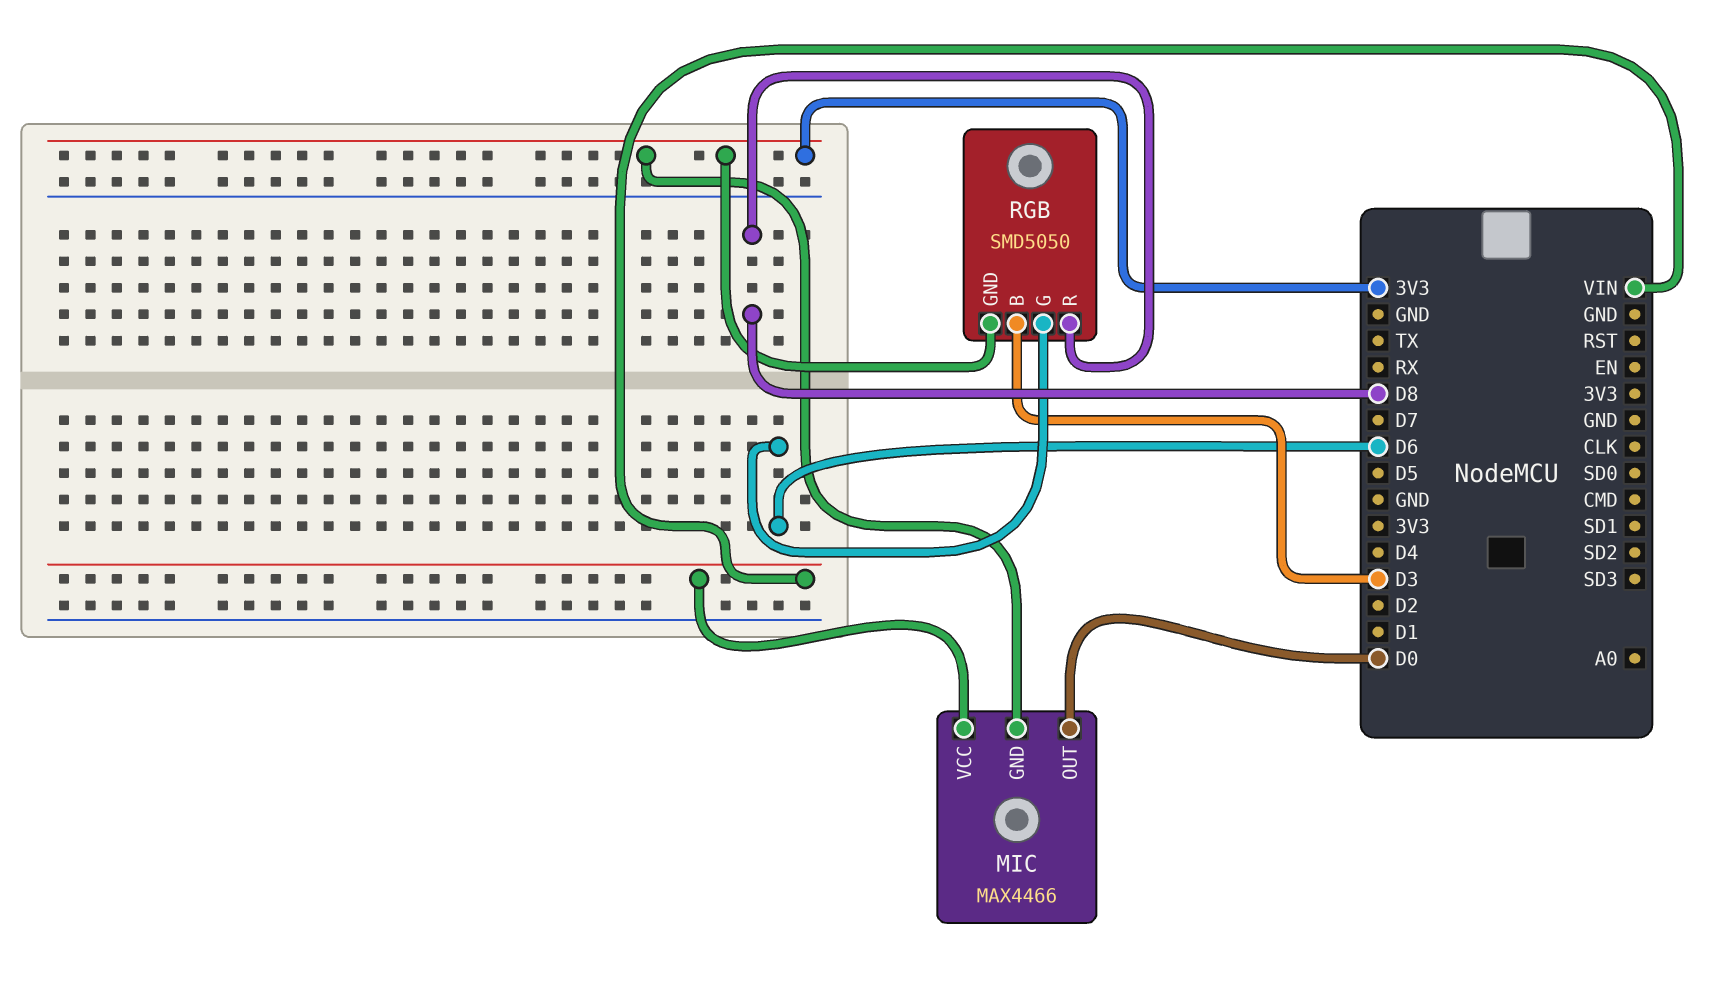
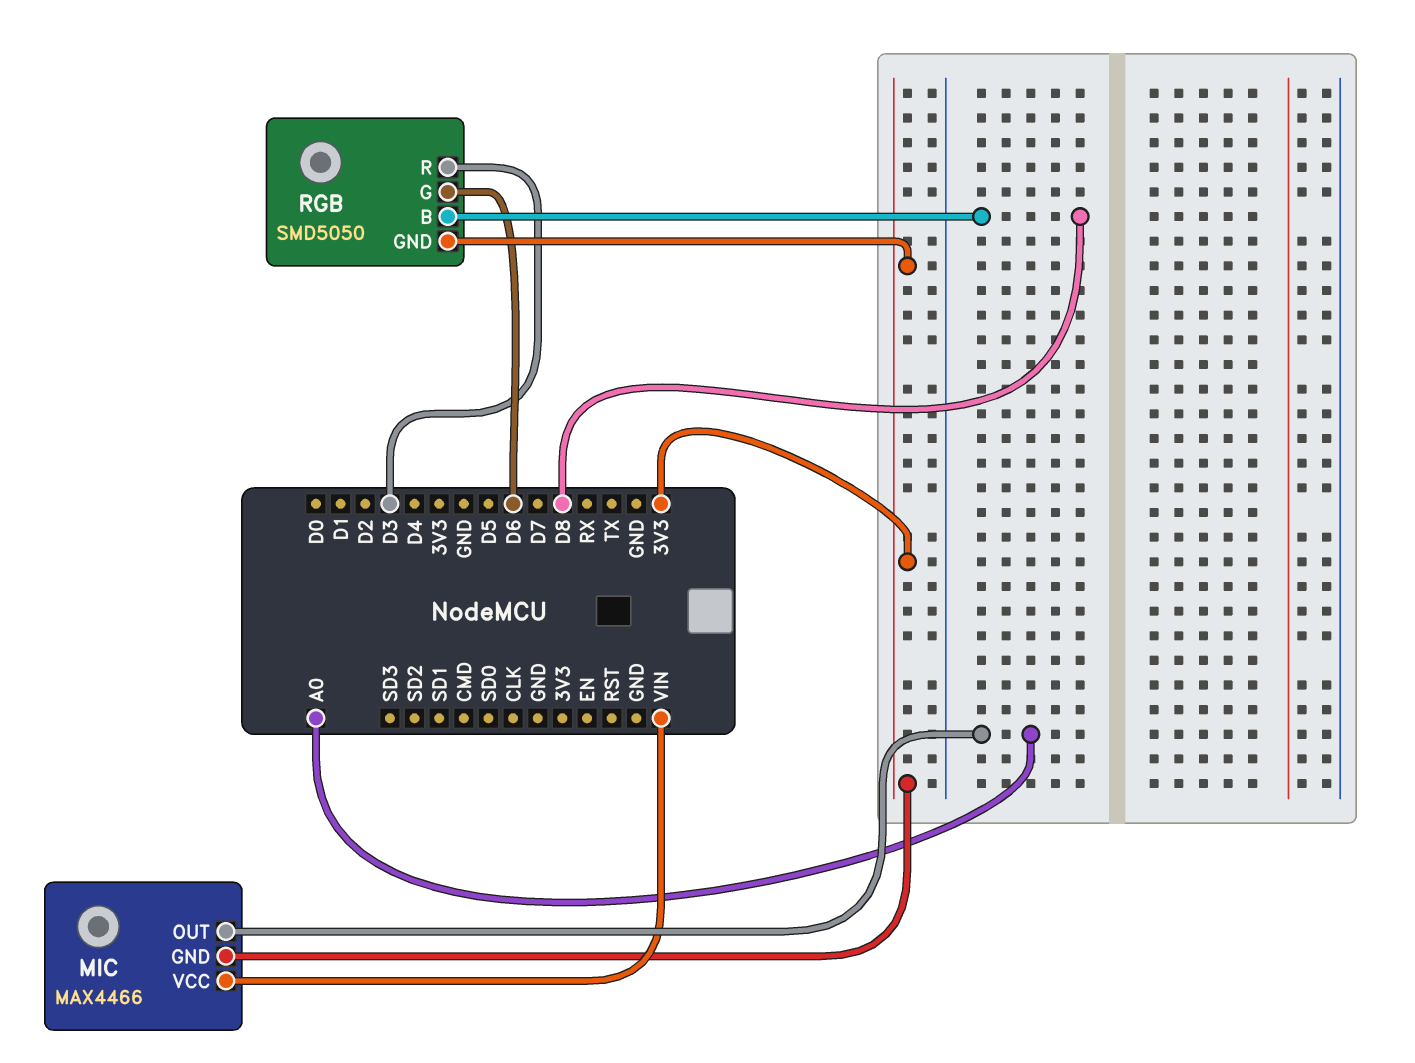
MIC pin OUT: D0 -> A0
RGB pin B: D3 -> D8
RGB pin R: D8 -> D3

